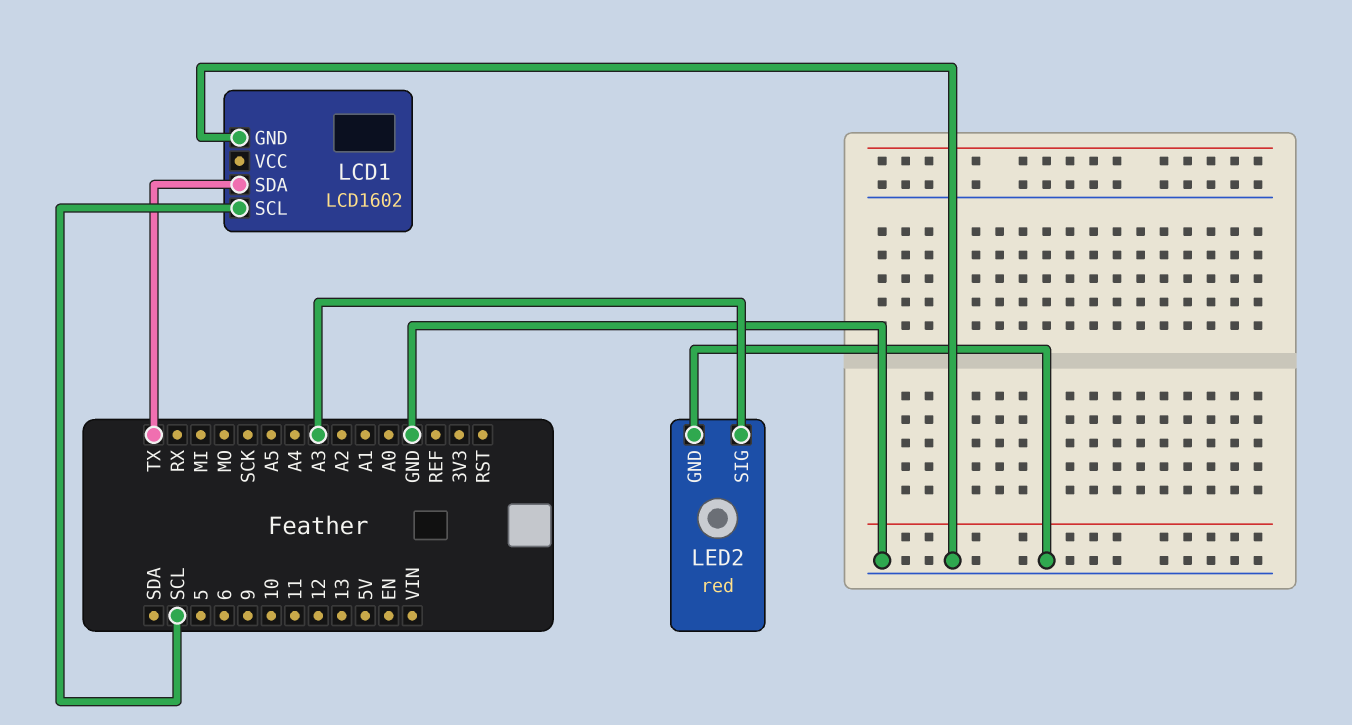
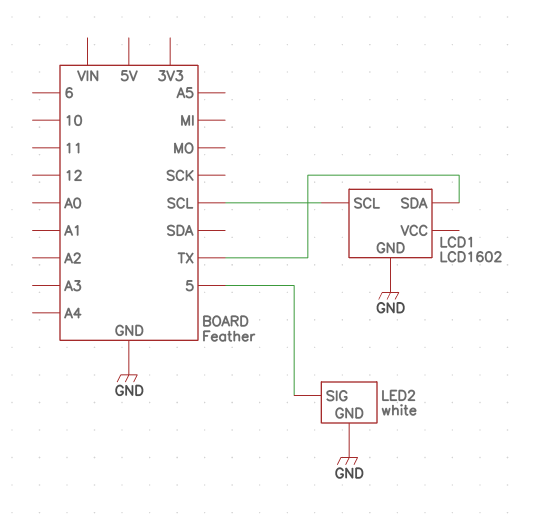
LED2: red -> white
LED2 pin SIG: A3 -> 5

